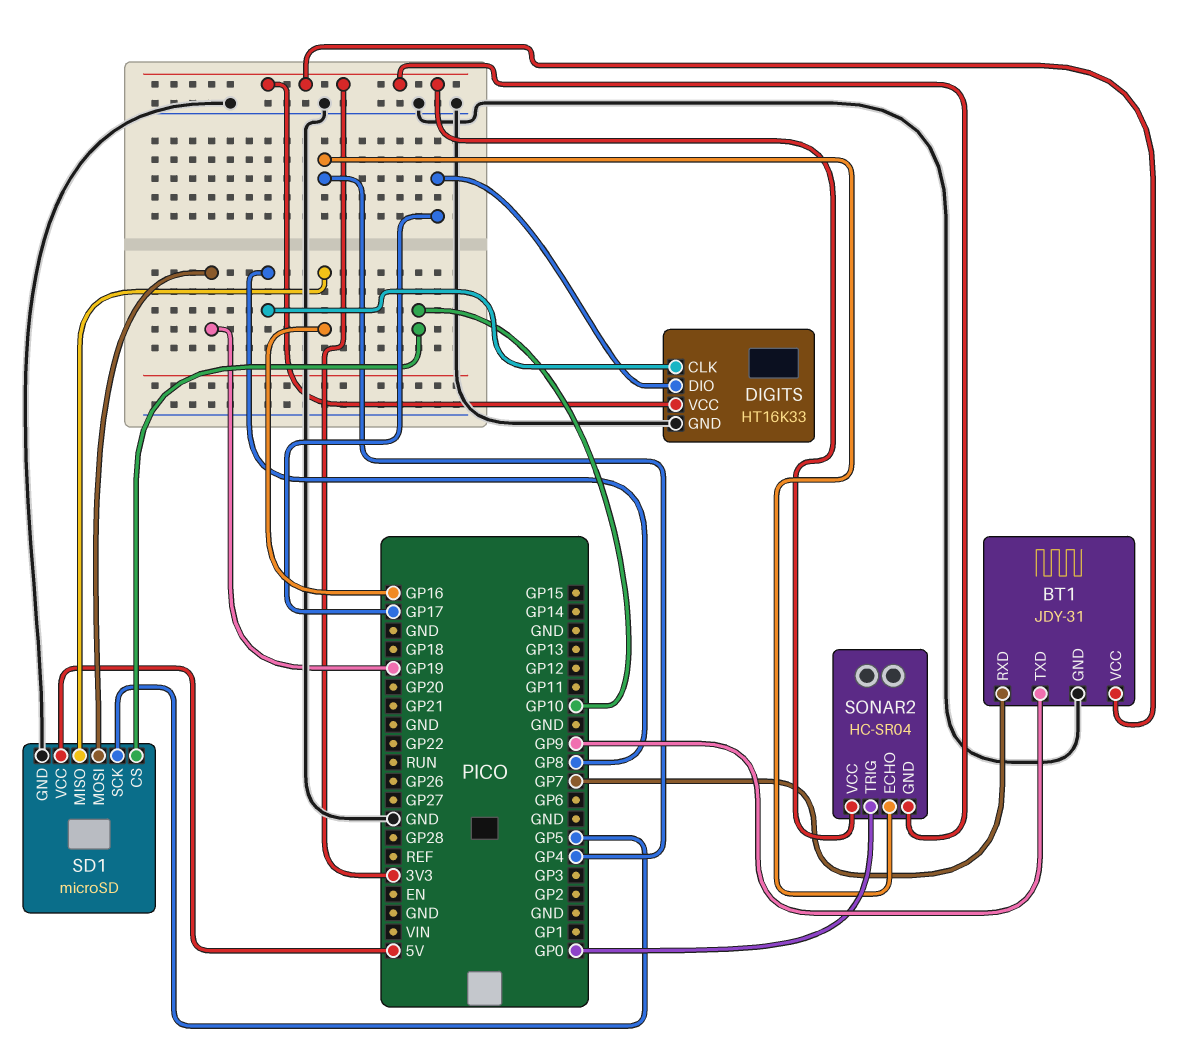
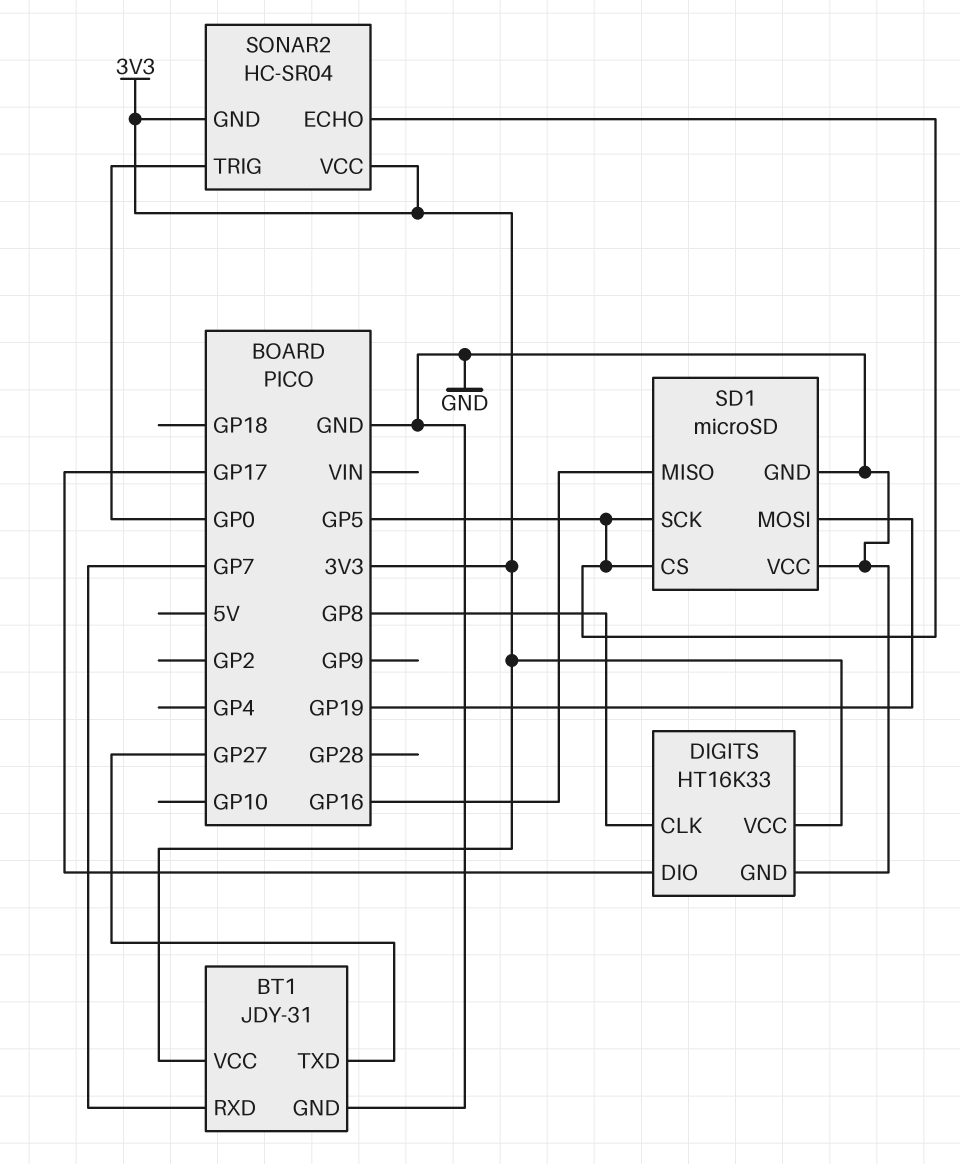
BT1 pin TXD: GP9 -> GP27
SD1 pin CS: GP10 -> GP5
SD1 pin VCC: 5V -> GND
SONAR2 pin ECHO: GP4 -> GP5

